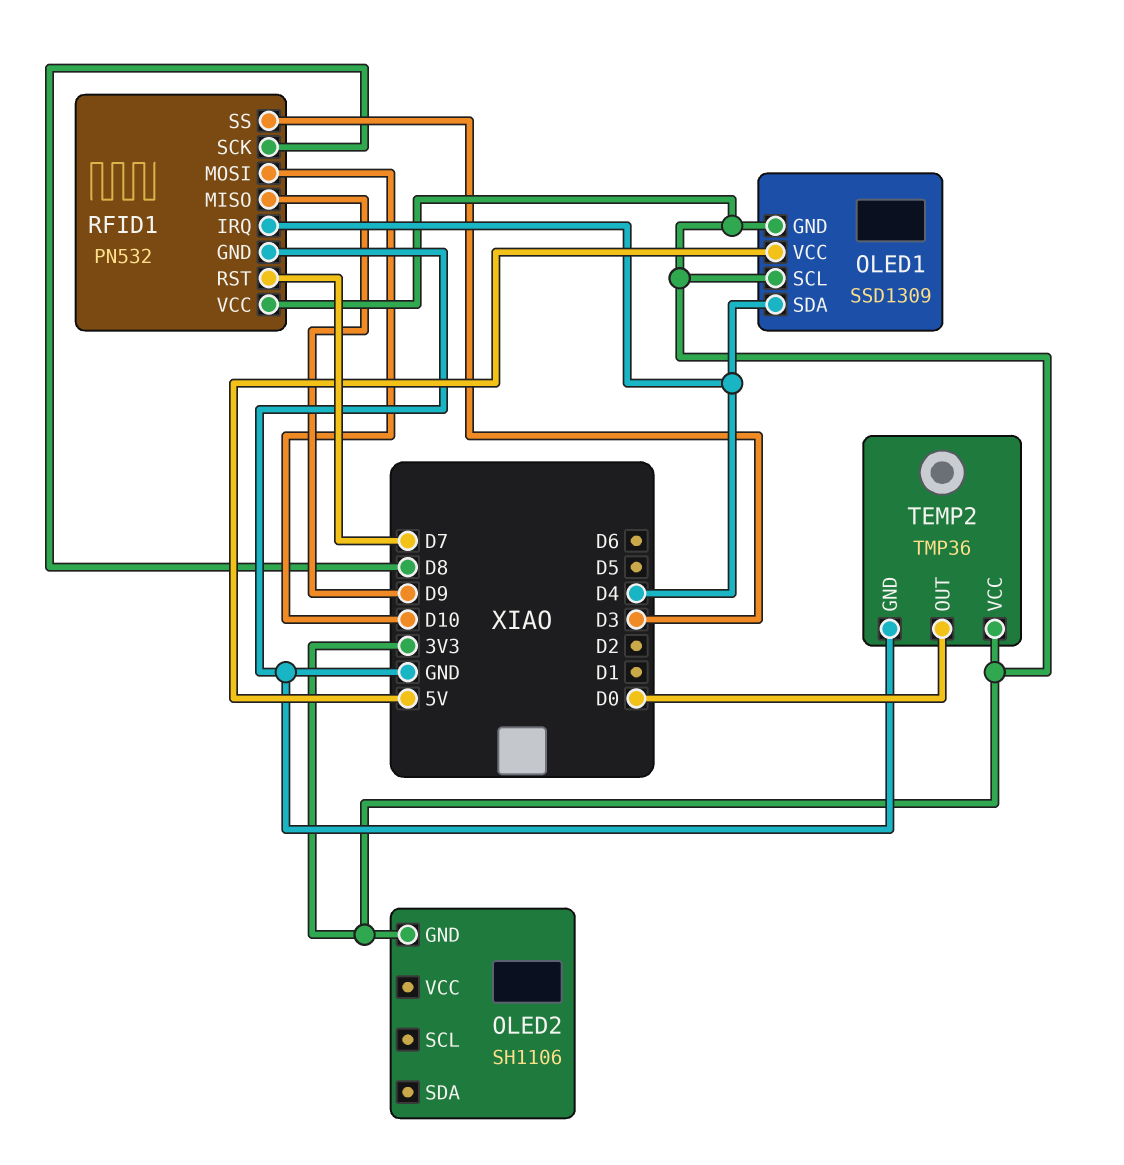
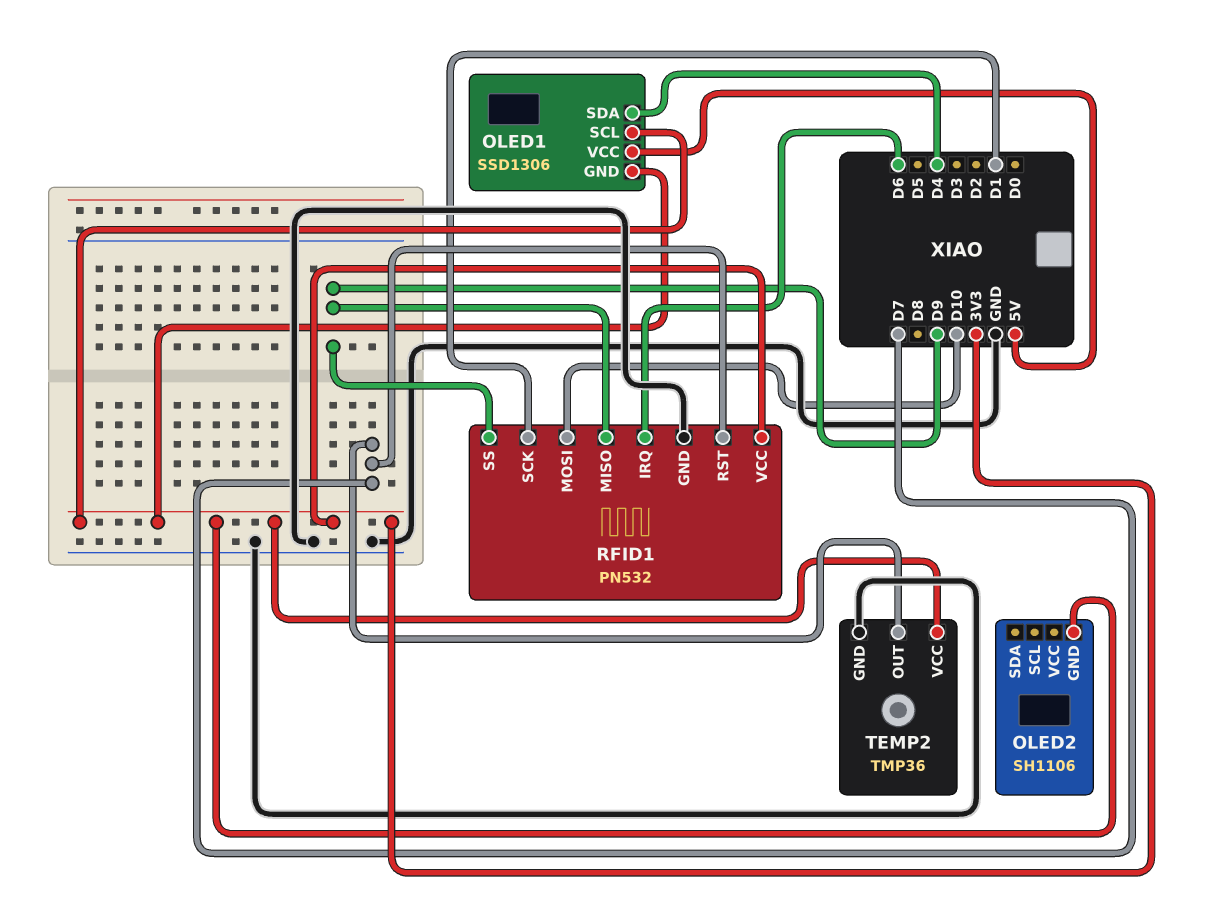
OLED1: SSD1309 -> SSD1306
RFID1 pin IRQ: D4 -> D6
RFID1 pin SCK: D8 -> D1
RFID1 pin SS: D3 -> D9
TEMP2 pin OUT: D0 -> D7

